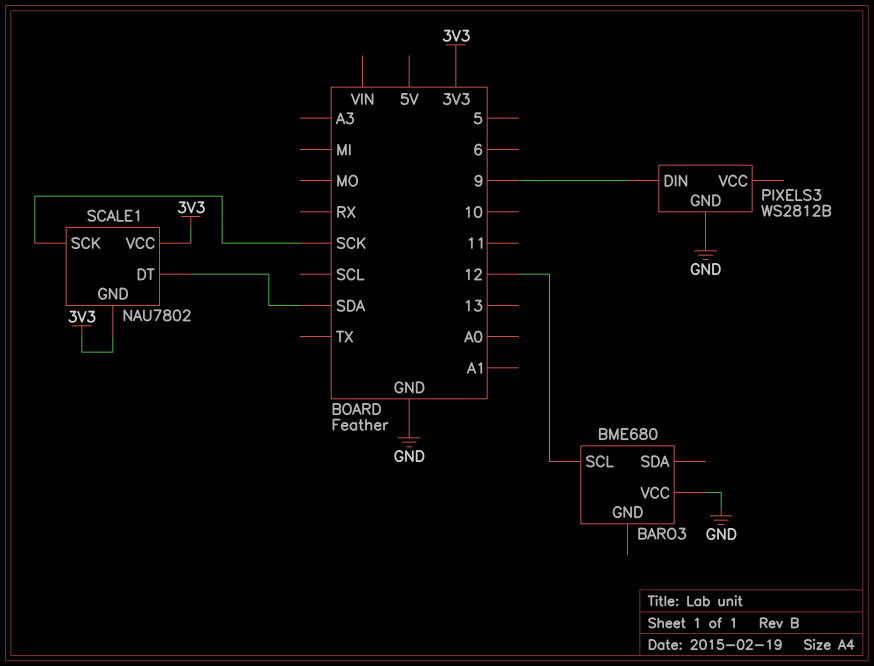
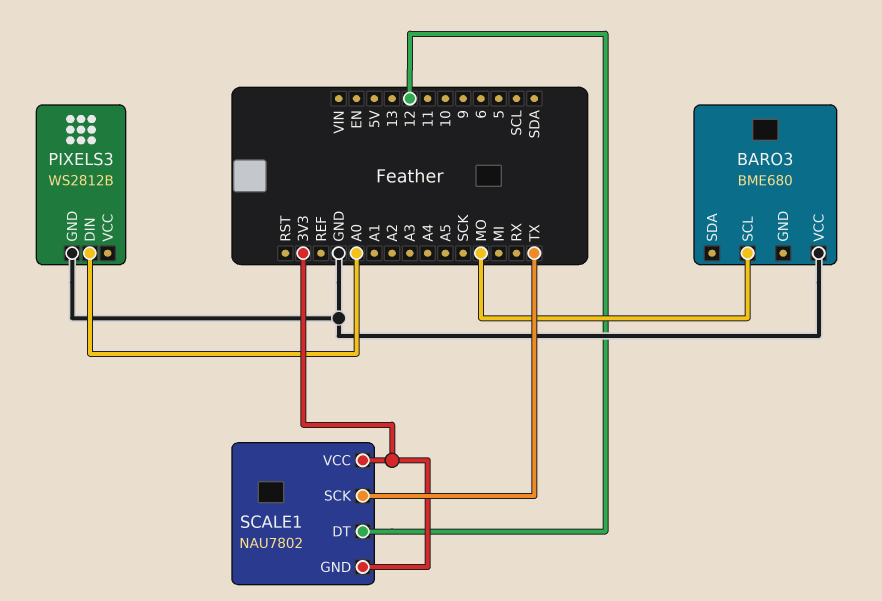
BARO3 pin SCL: 12 -> MO
PIXELS3 pin DIN: 9 -> A0
SCALE1 pin DT: SDA -> 12
SCALE1 pin SCK: SCK -> TX

